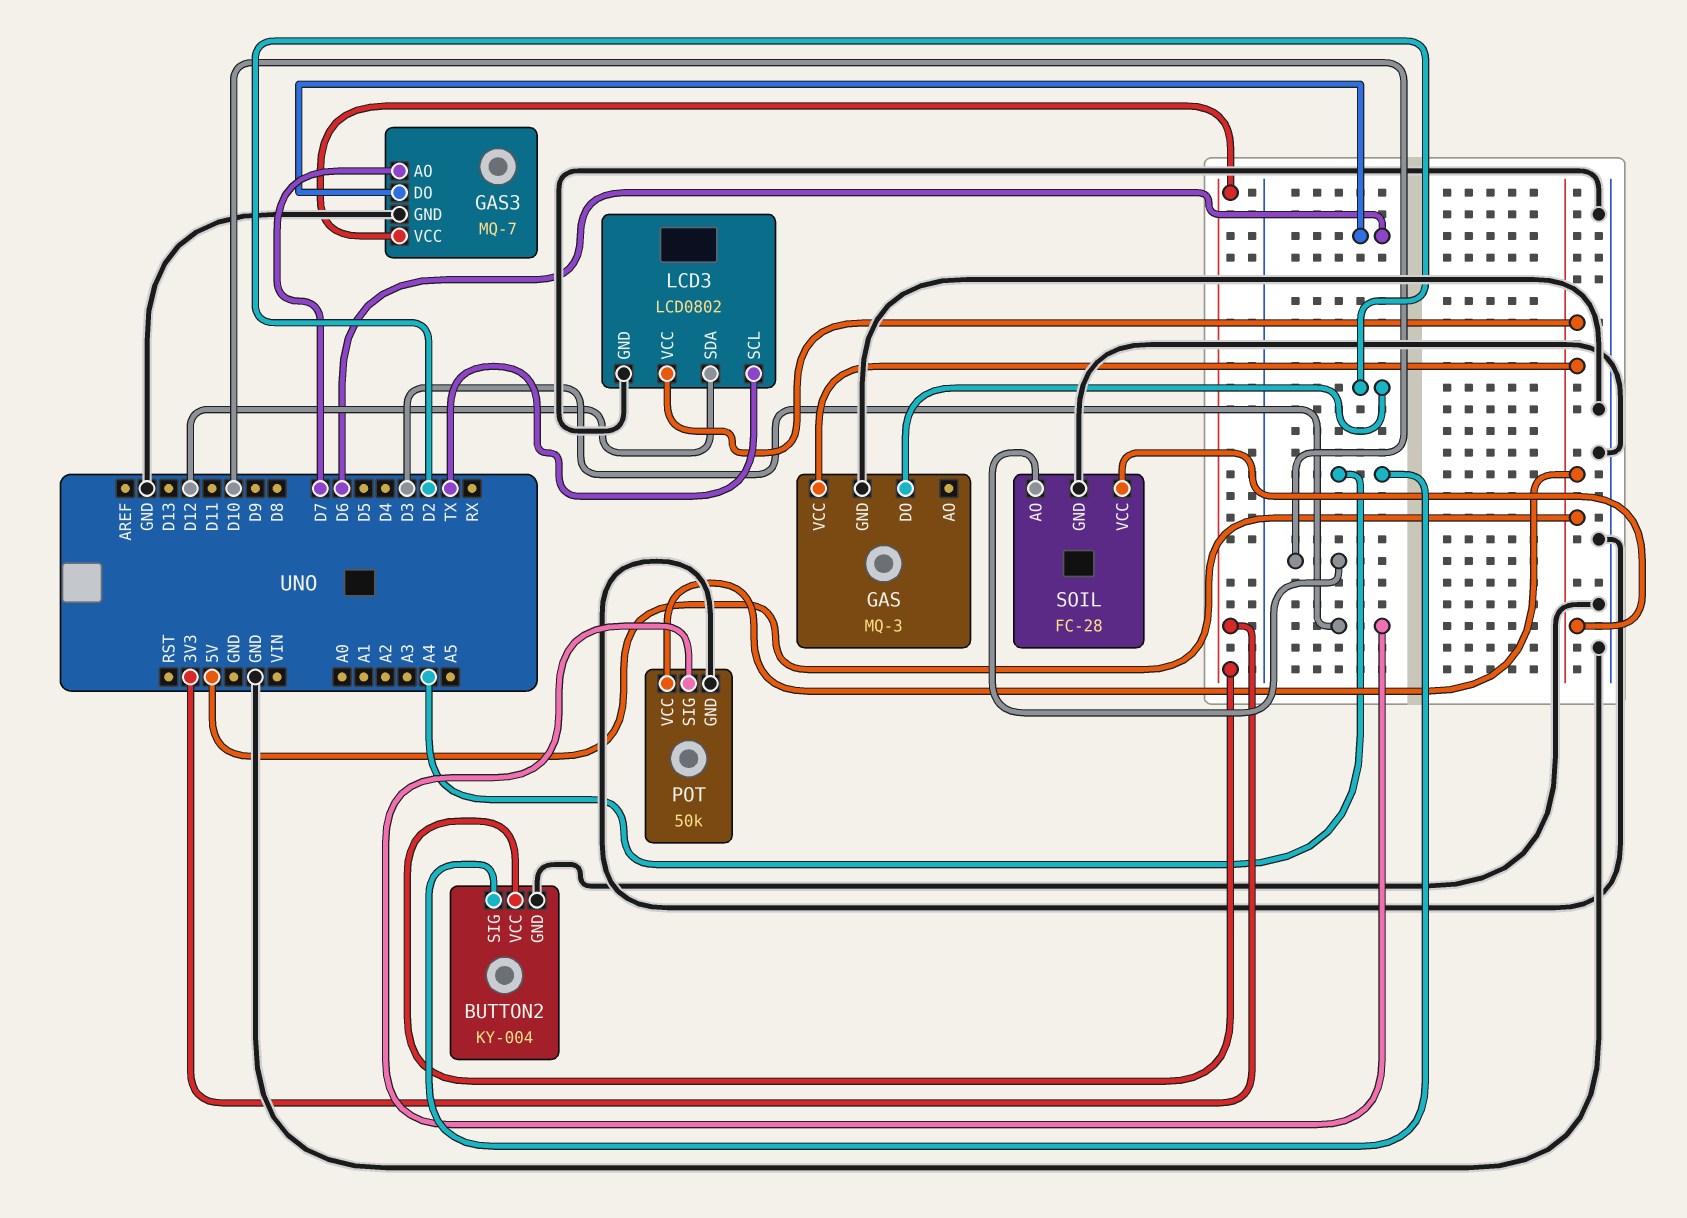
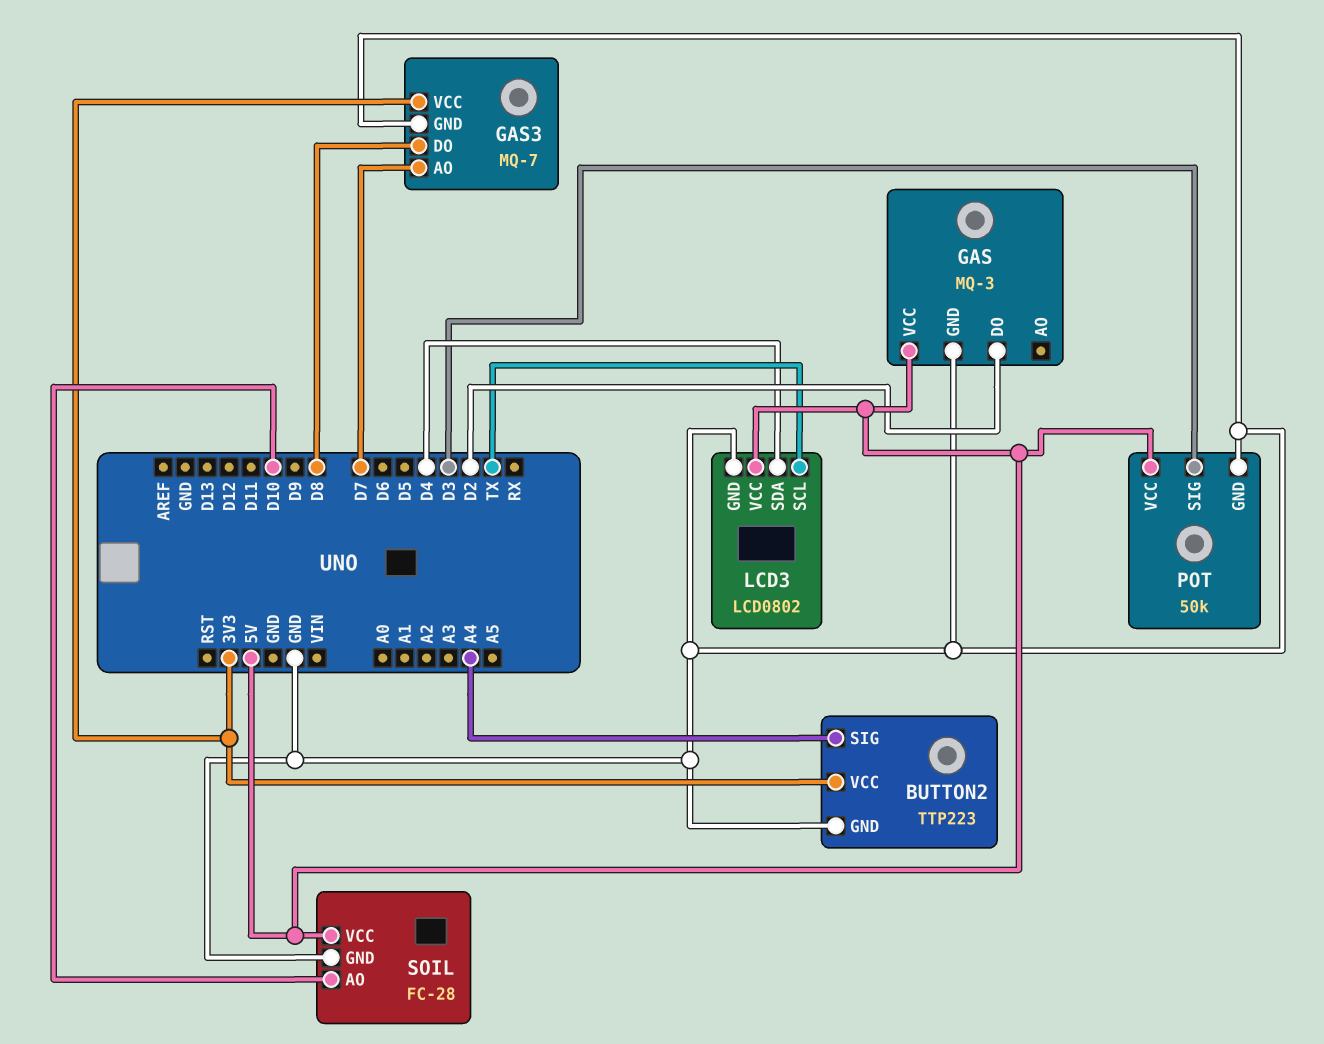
BUTTON2: KY-004 -> TTP223
GAS3 pin DO: D6 -> D8
LCD3 pin SDA: D12 -> D4

